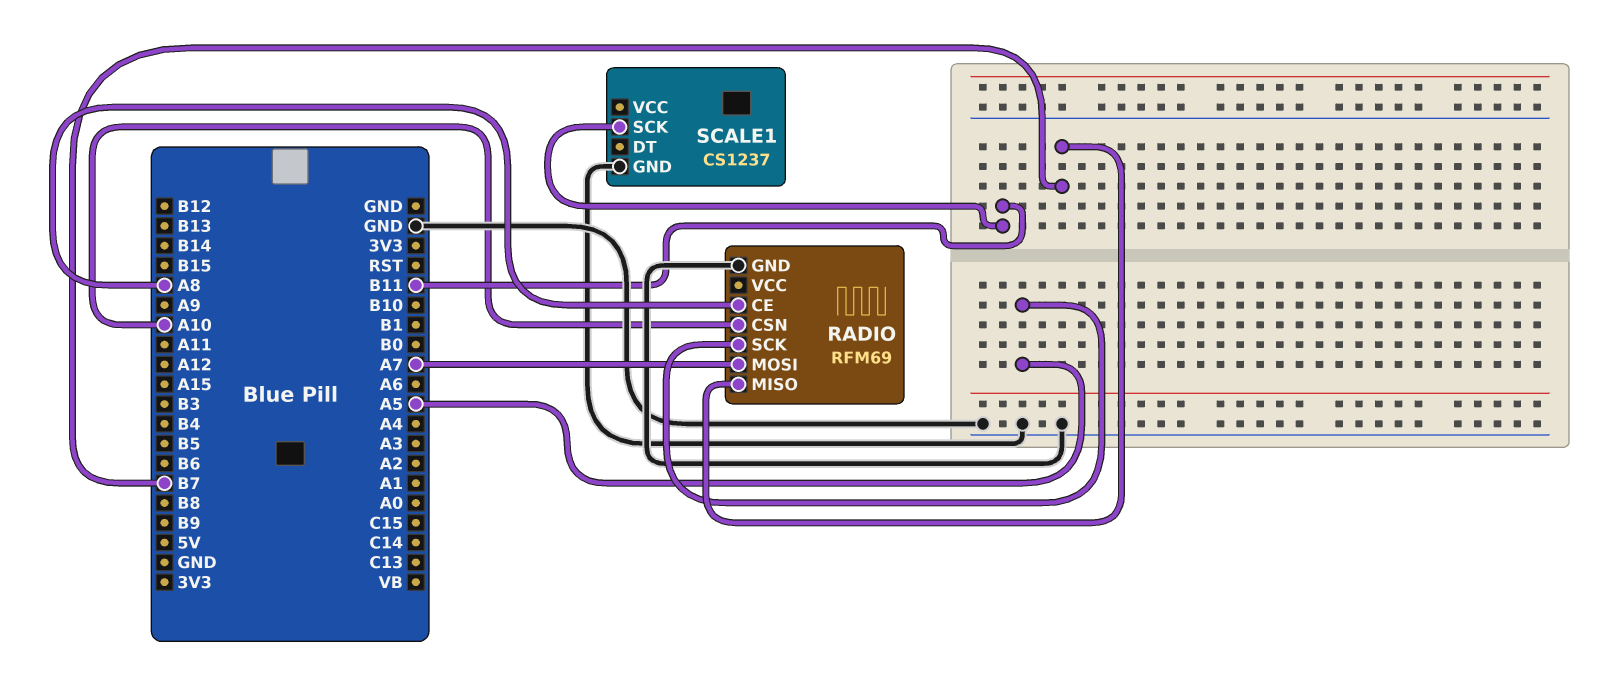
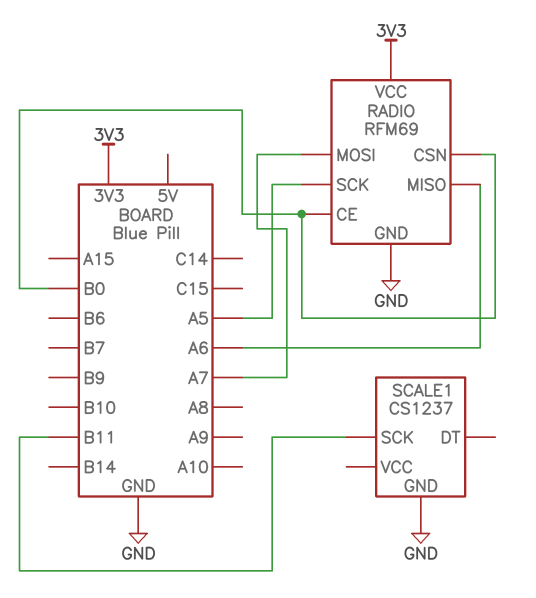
RADIO pin CE: A8 -> B0
RADIO pin CSN: A10 -> B0
RADIO pin MISO: B7 -> A6
RADIO pin VCC: none -> 3V3

